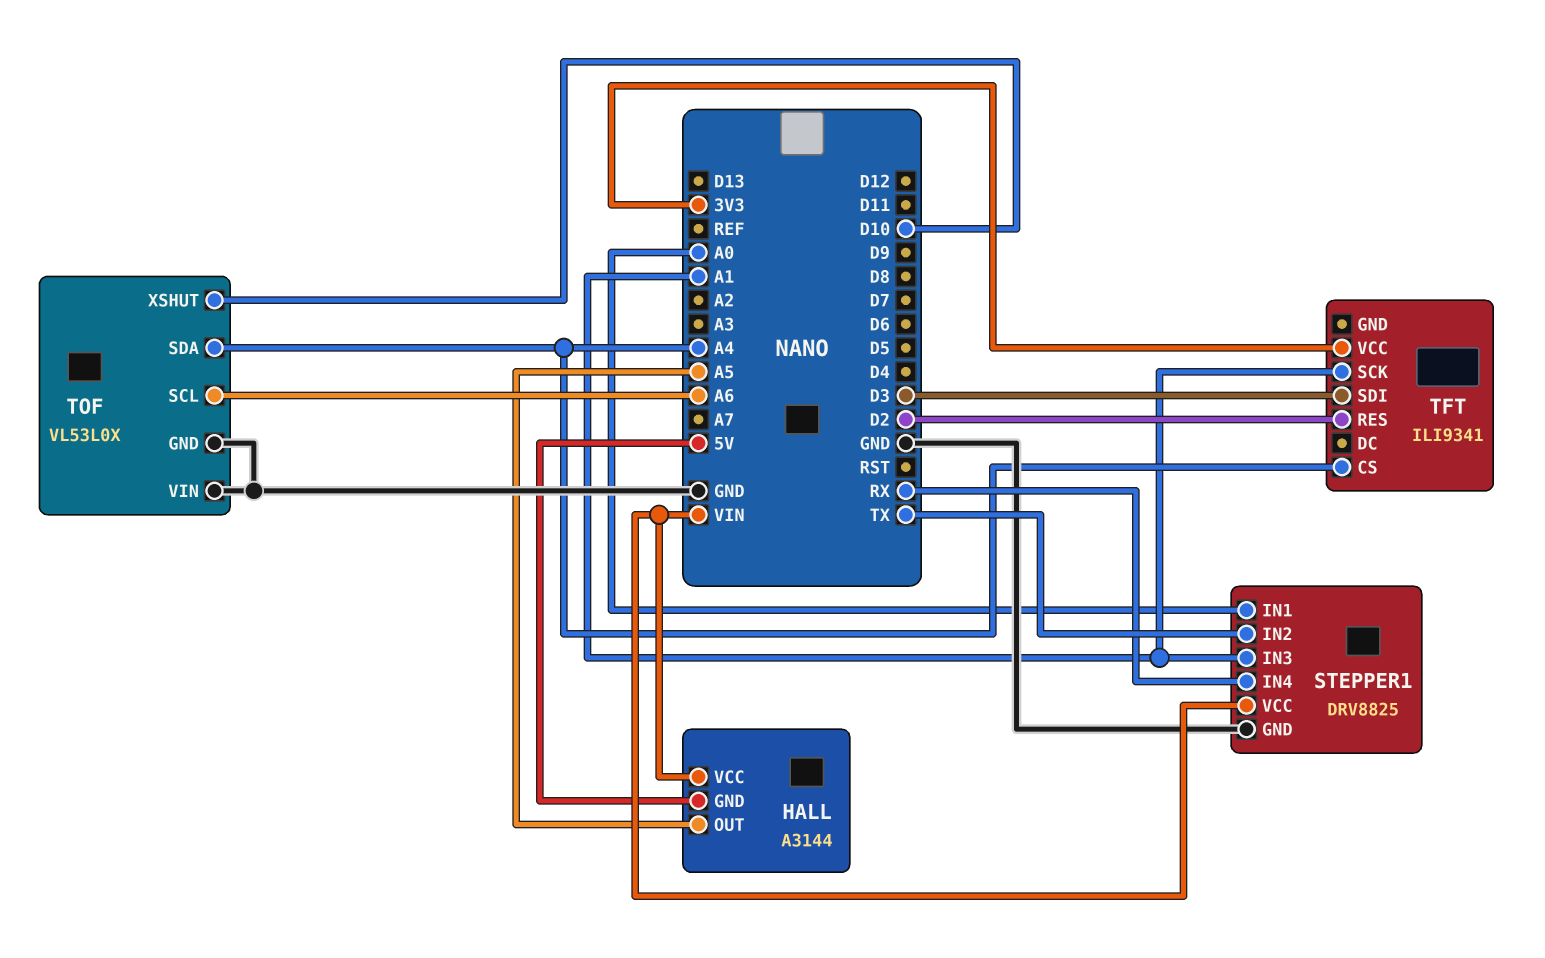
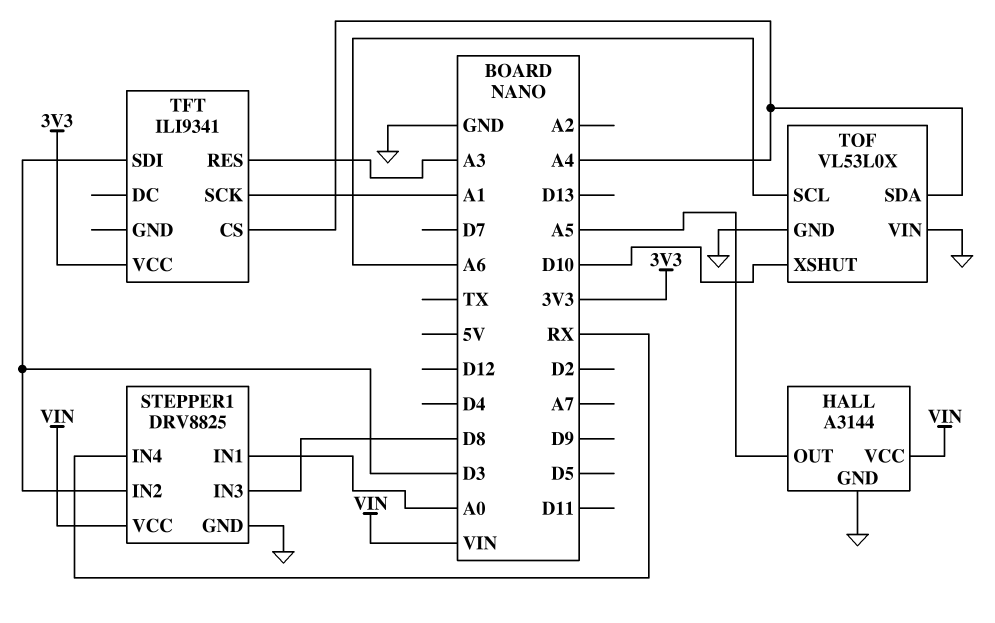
HALL pin GND: 5V -> GND
STEPPER1 pin IN2: TX -> D3
STEPPER1 pin IN3: A1 -> D8
TFT pin RES: D2 -> A3

